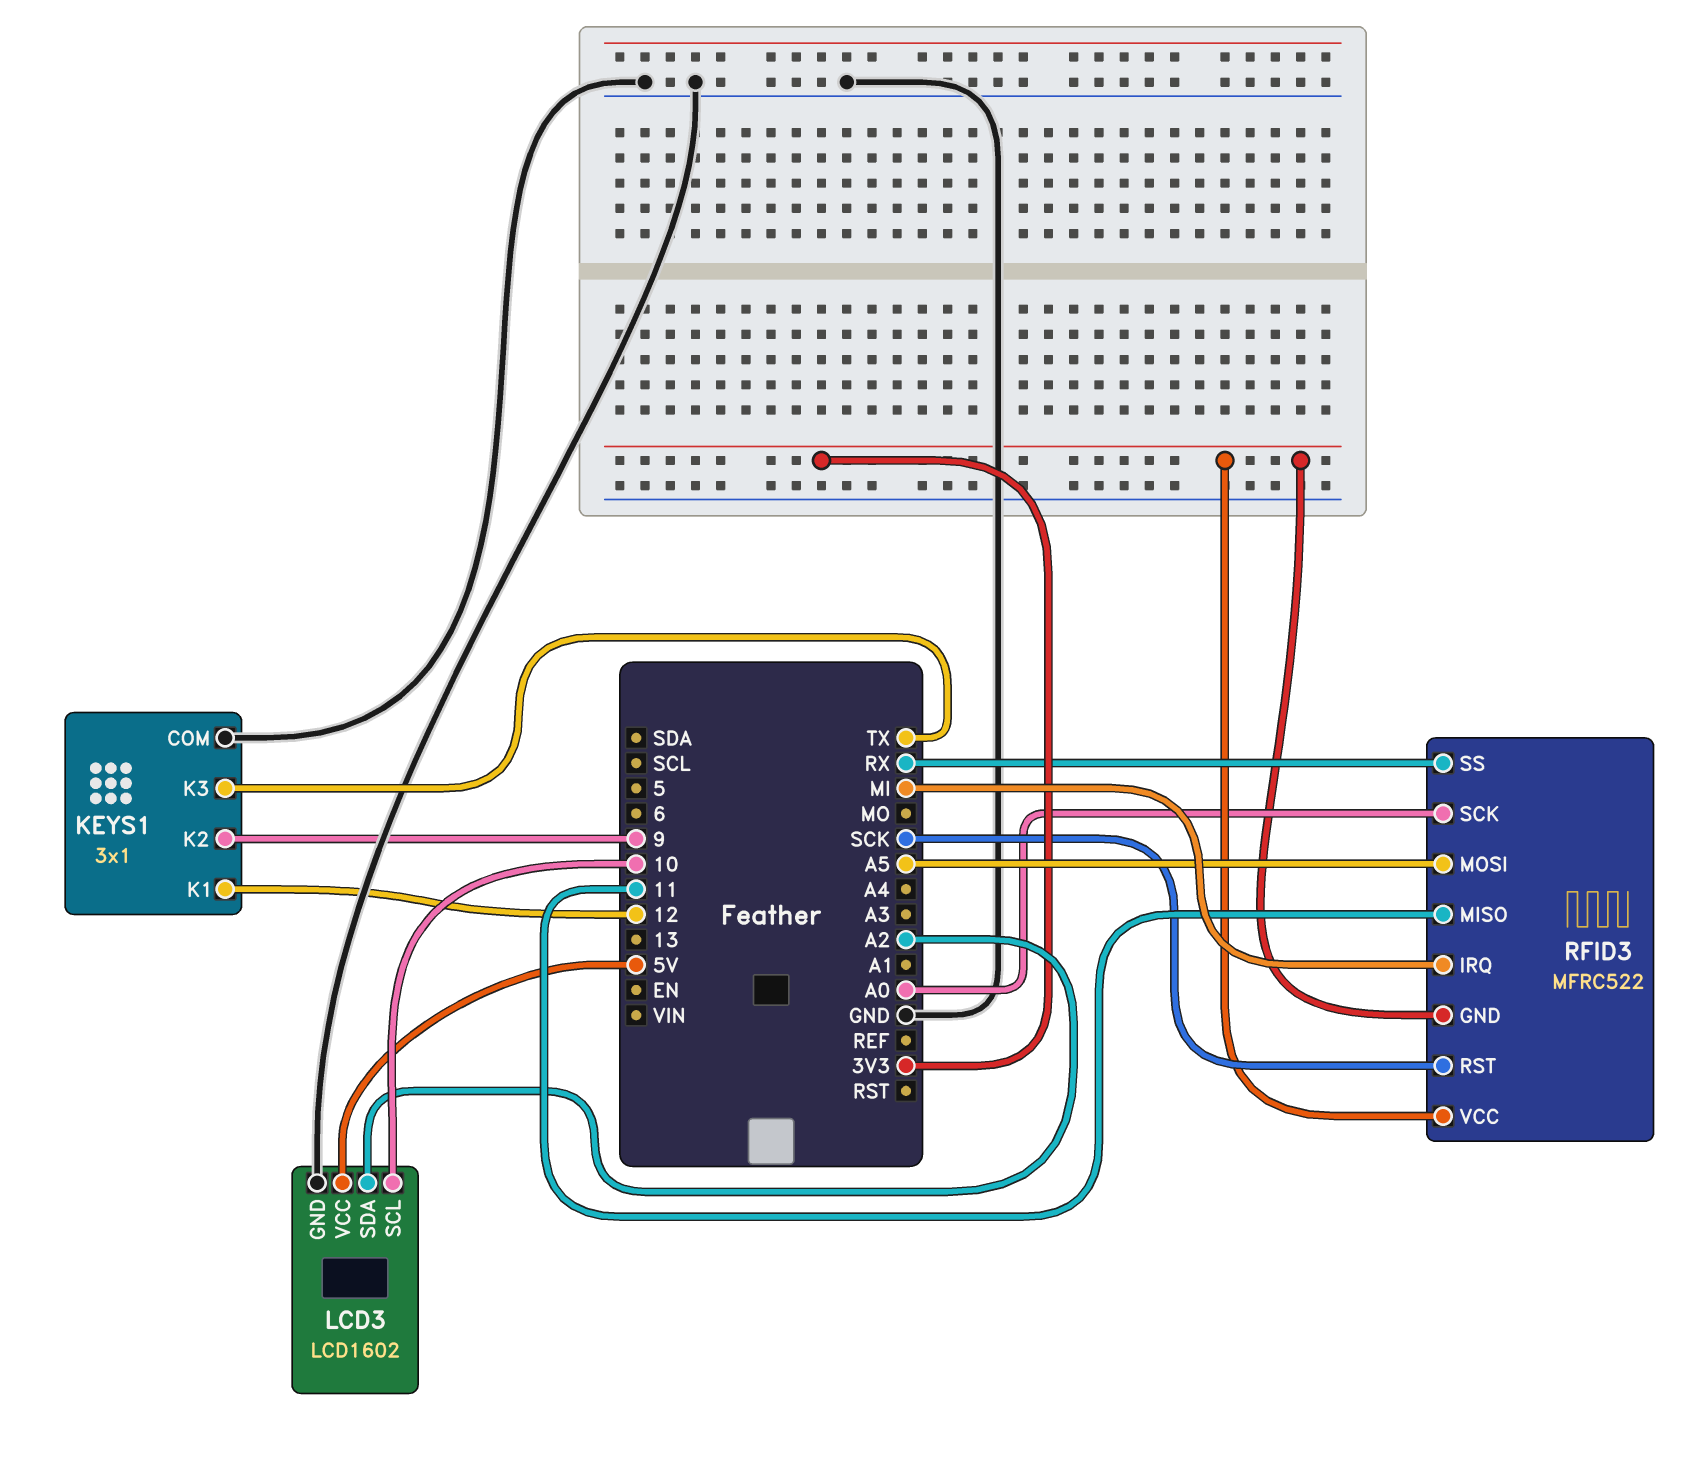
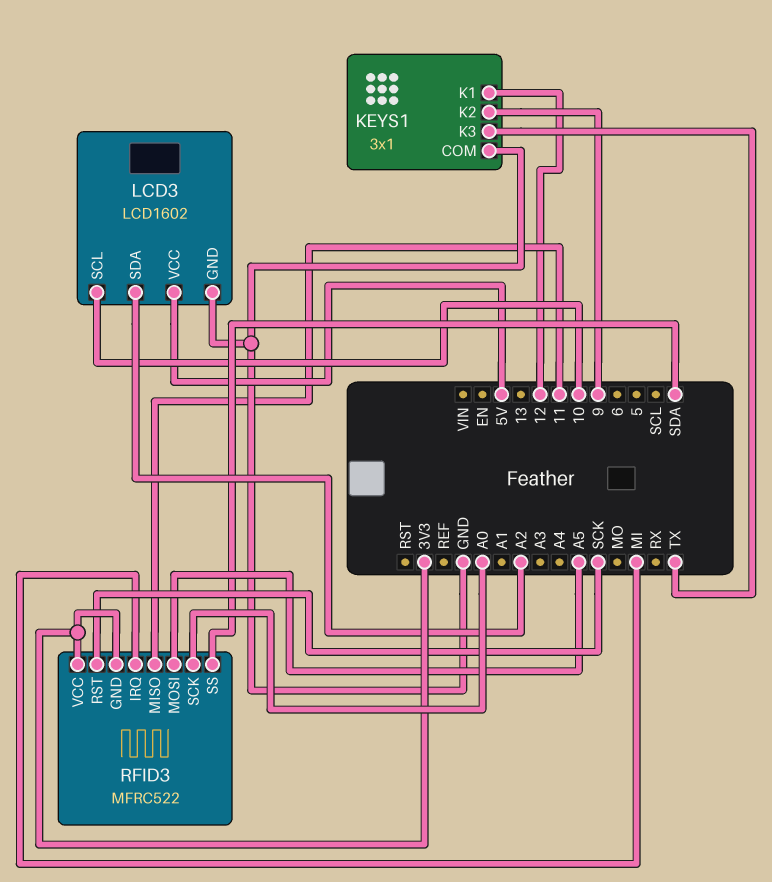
RFID3 pin SS: RX -> SDA

